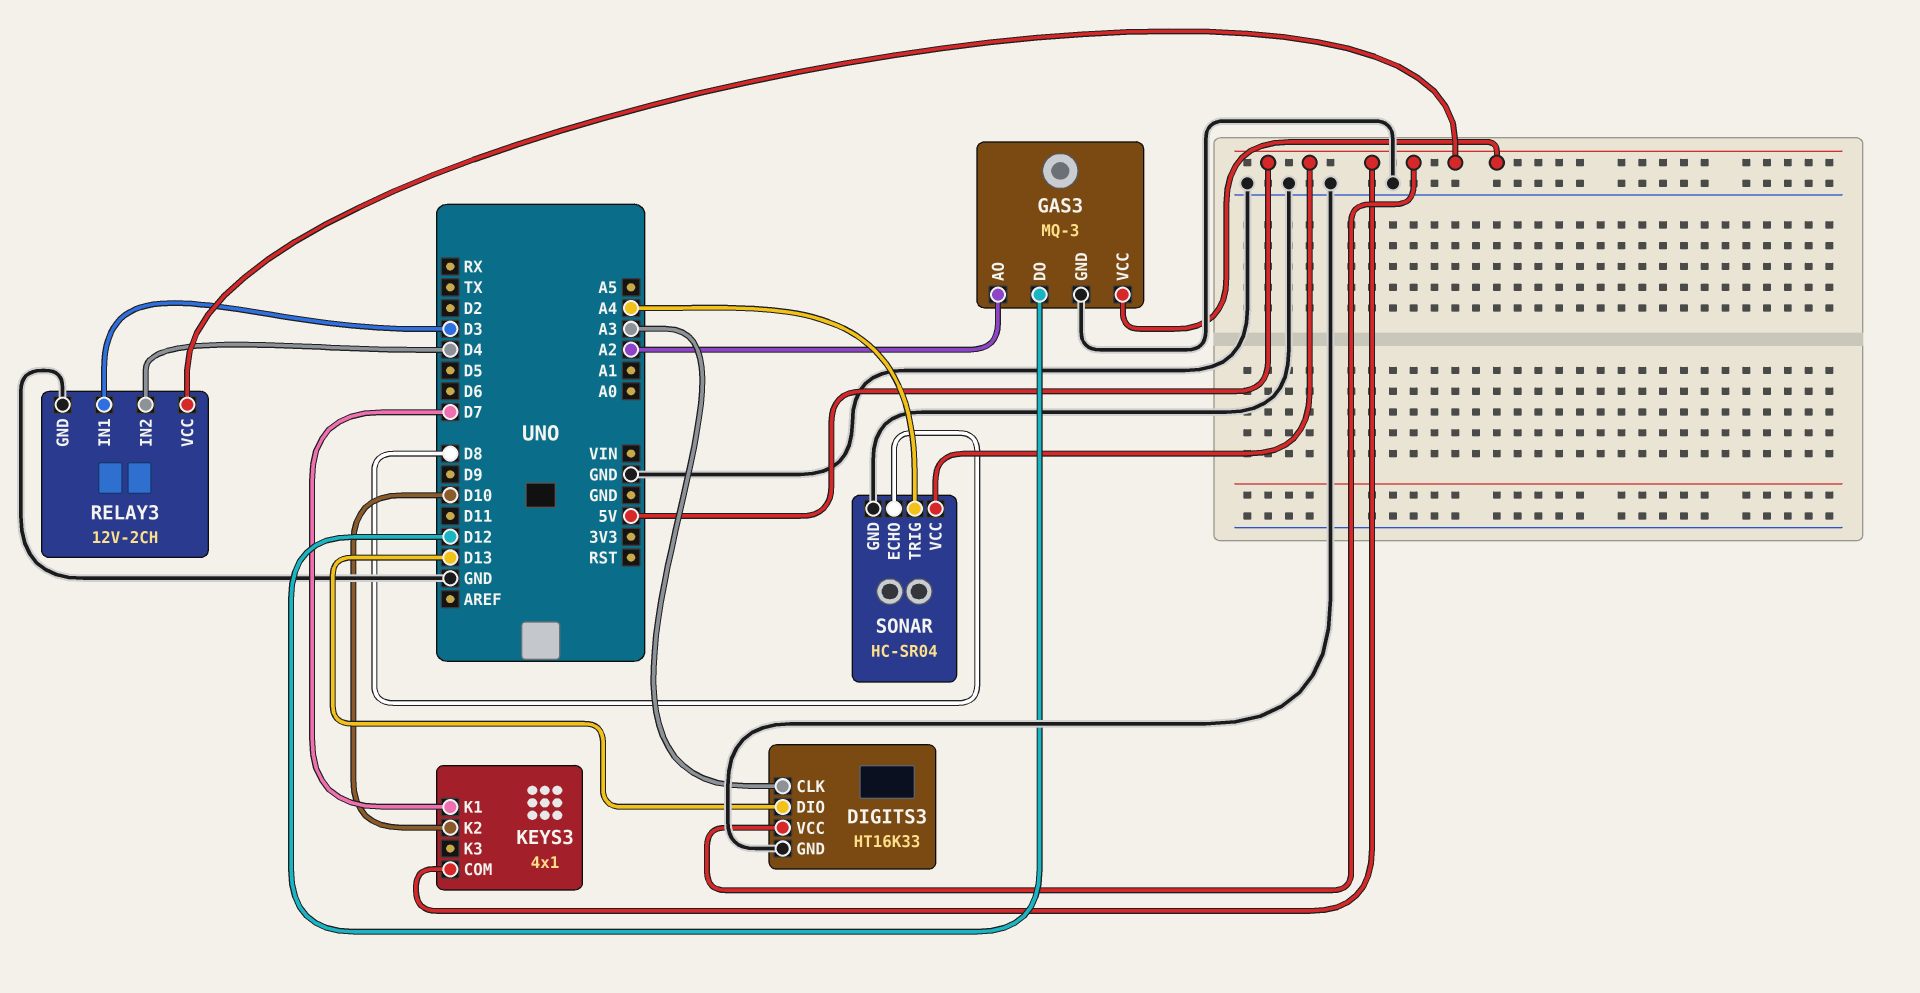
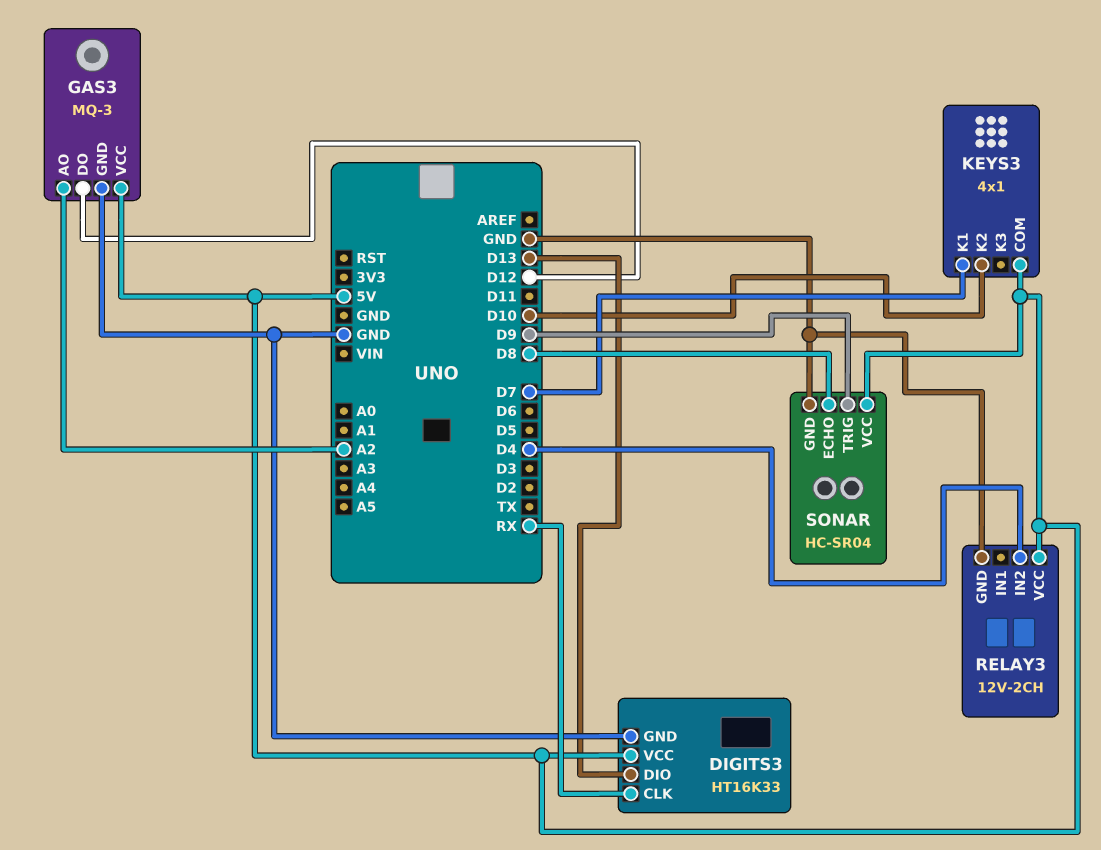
DIGITS3 pin CLK: A3 -> RX
RELAY3 pin IN1: D3 -> none
SONAR pin TRIG: A4 -> D9

